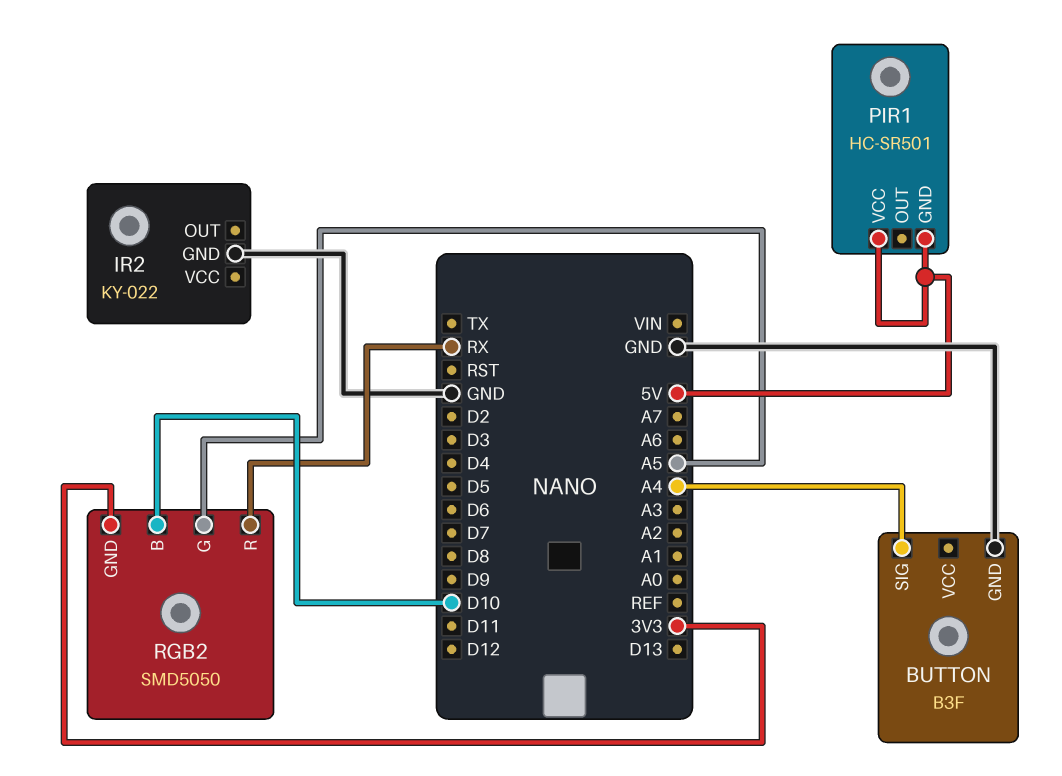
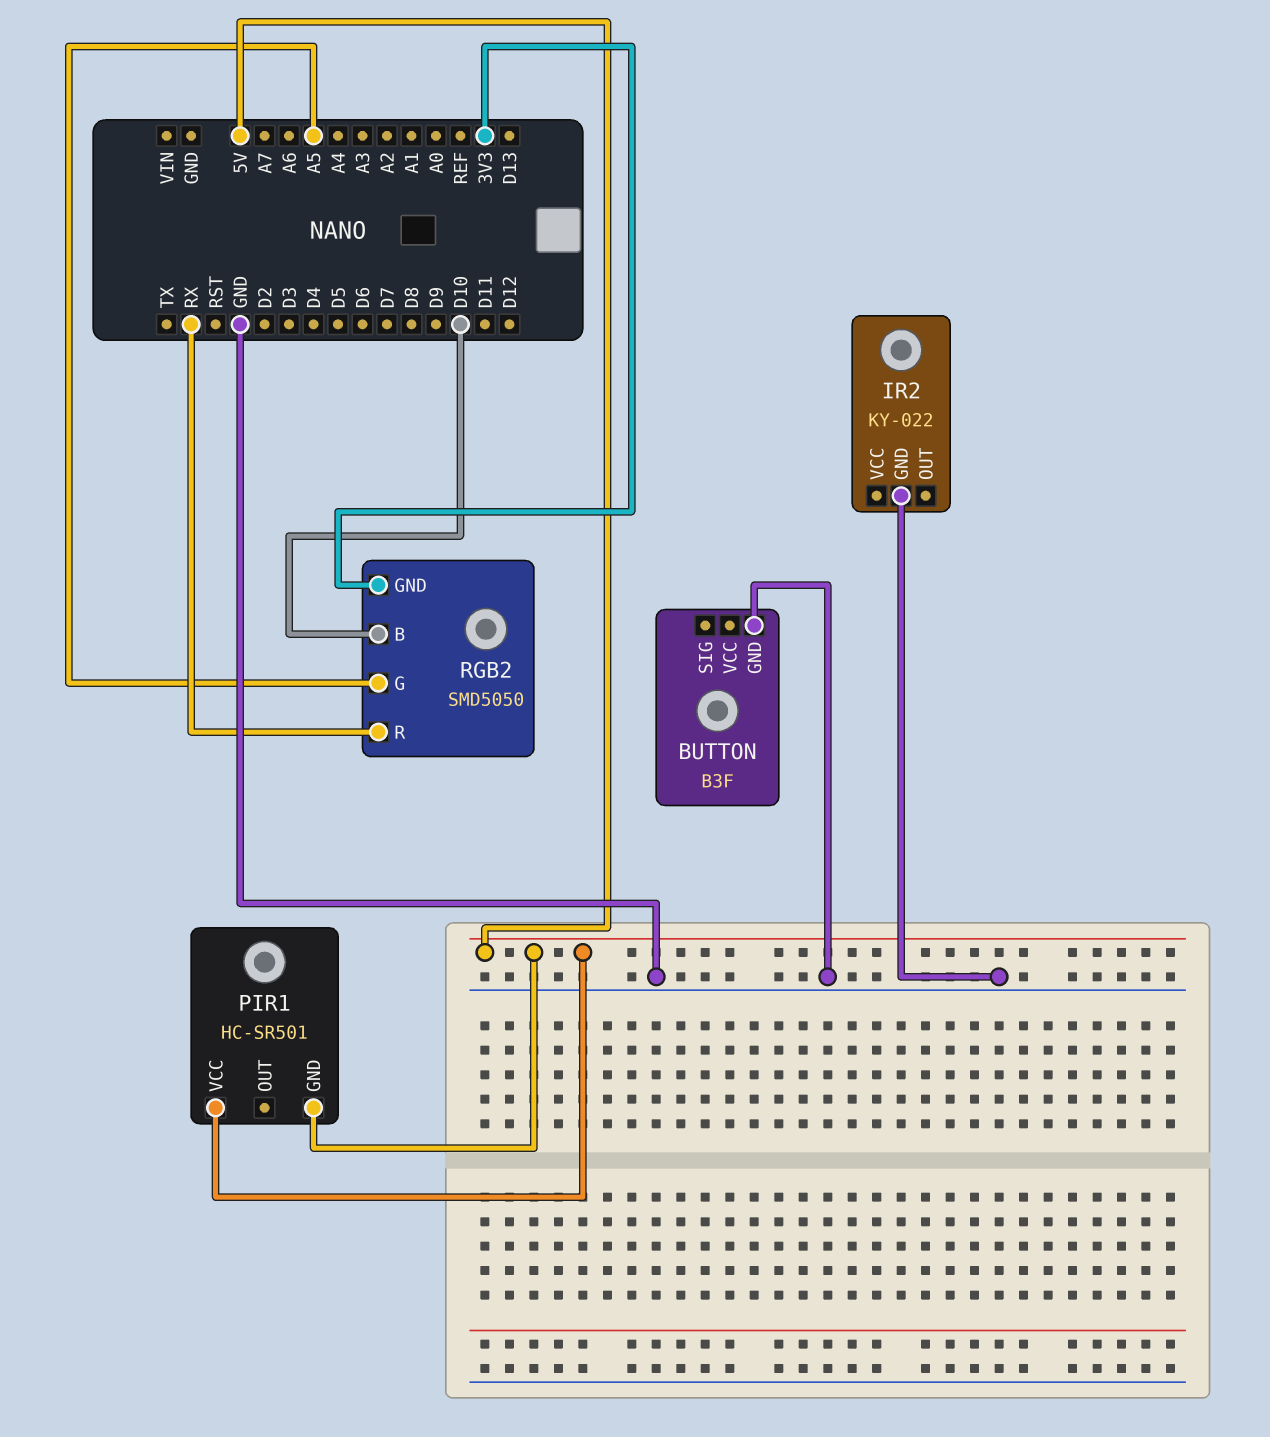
BUTTON pin SIG: A4 -> none

